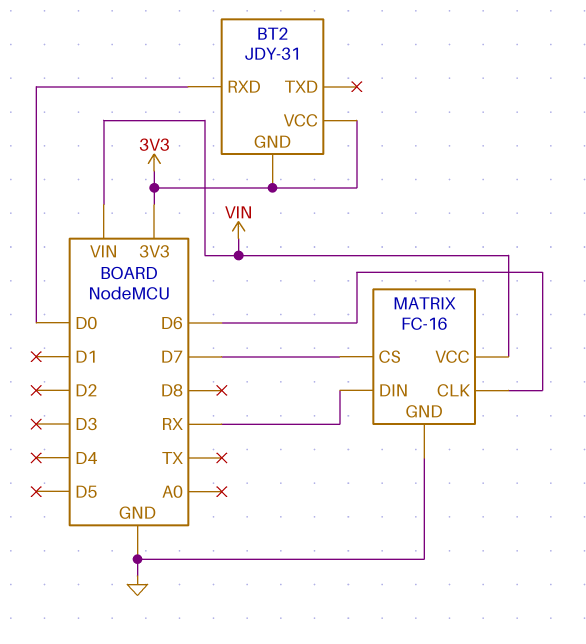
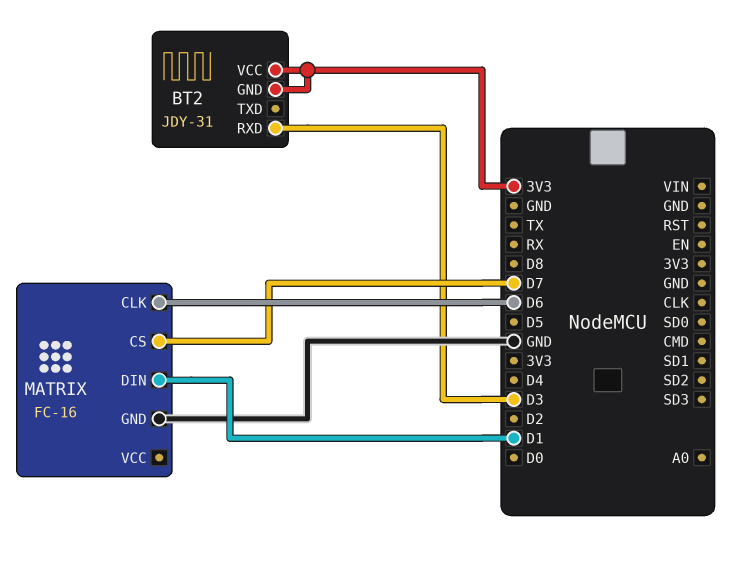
BT2 pin RXD: D0 -> D3
MATRIX pin DIN: RX -> D1
MATRIX pin VCC: VIN -> none

